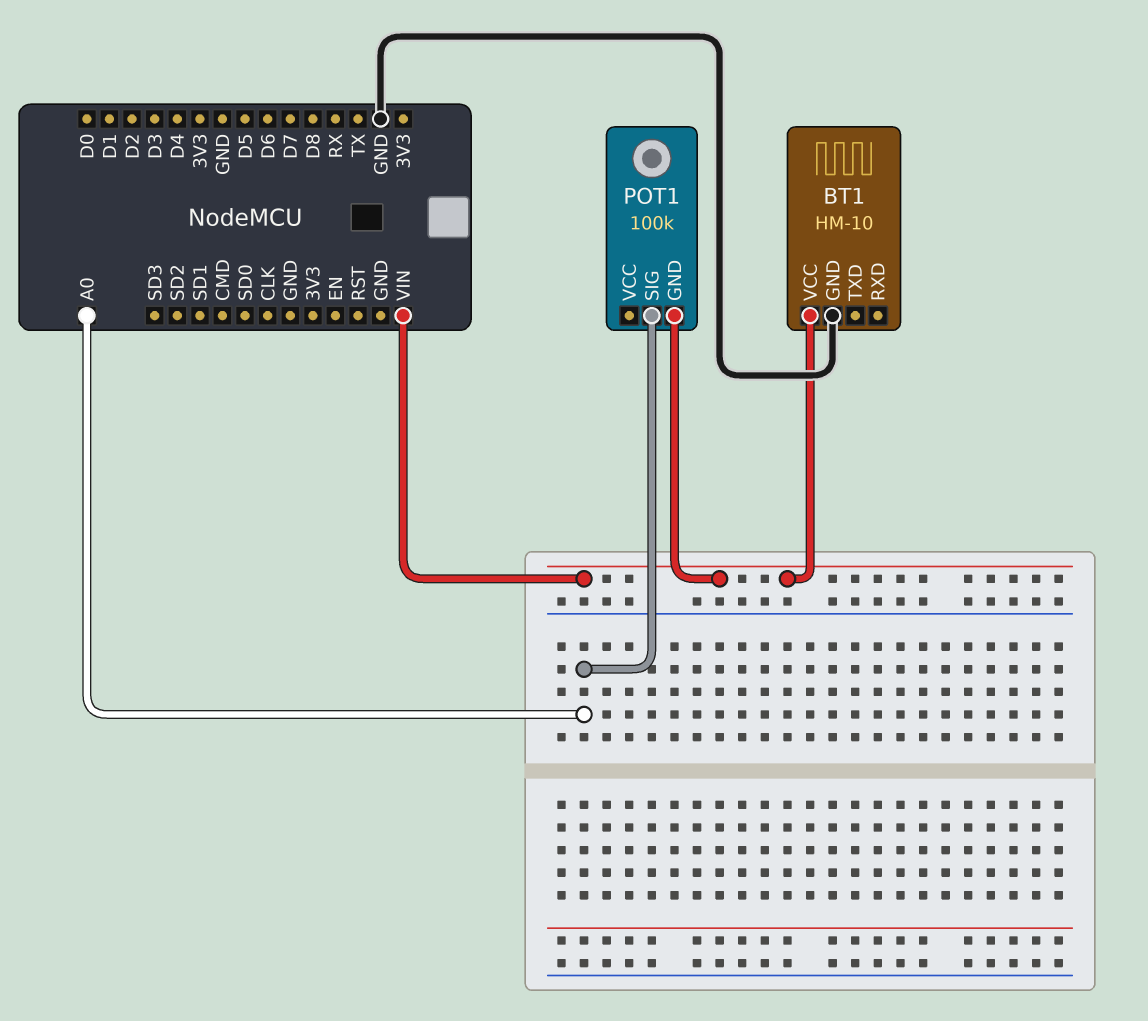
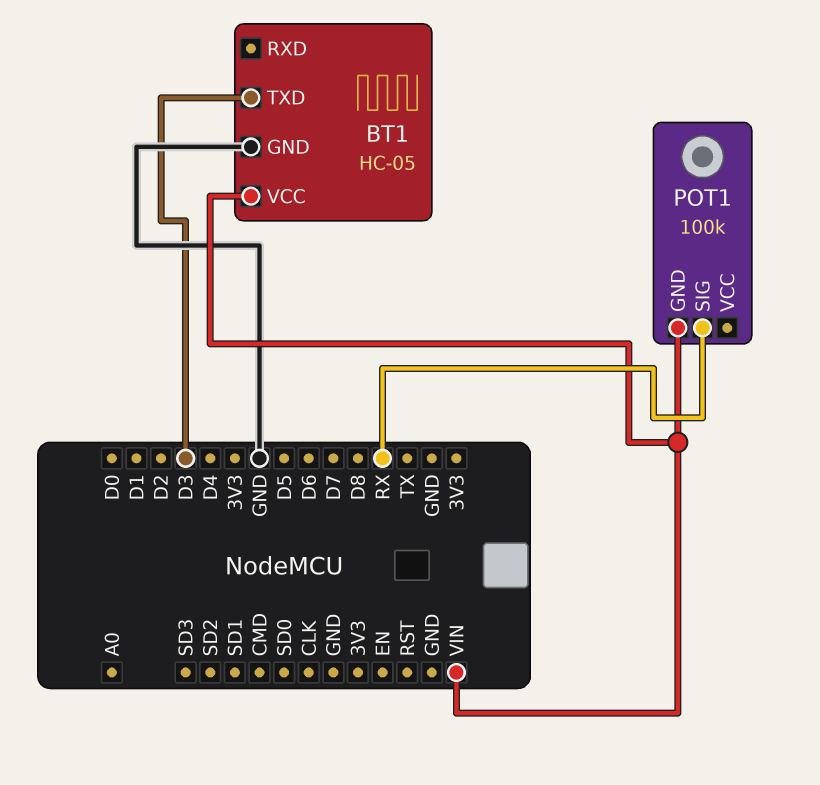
BT1: HM-10 -> HC-05
BT1 pin TXD: none -> D3
POT1 pin SIG: A0 -> RX

